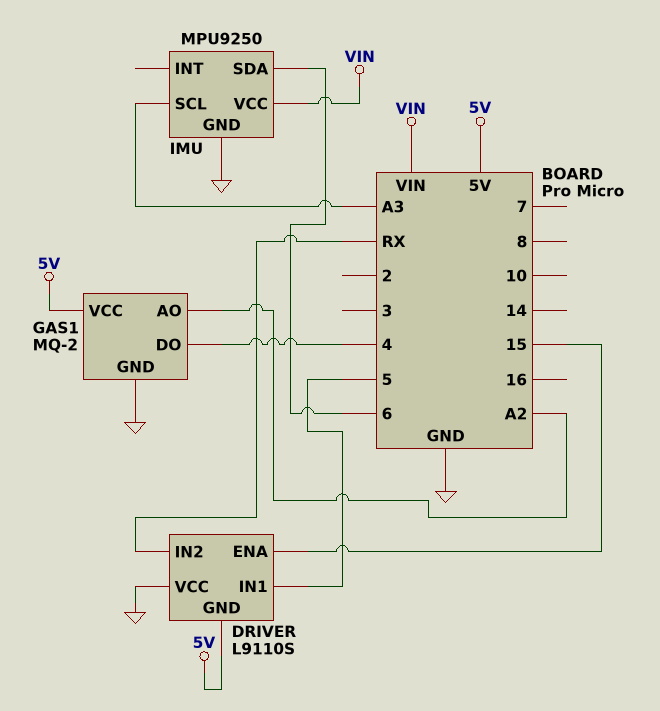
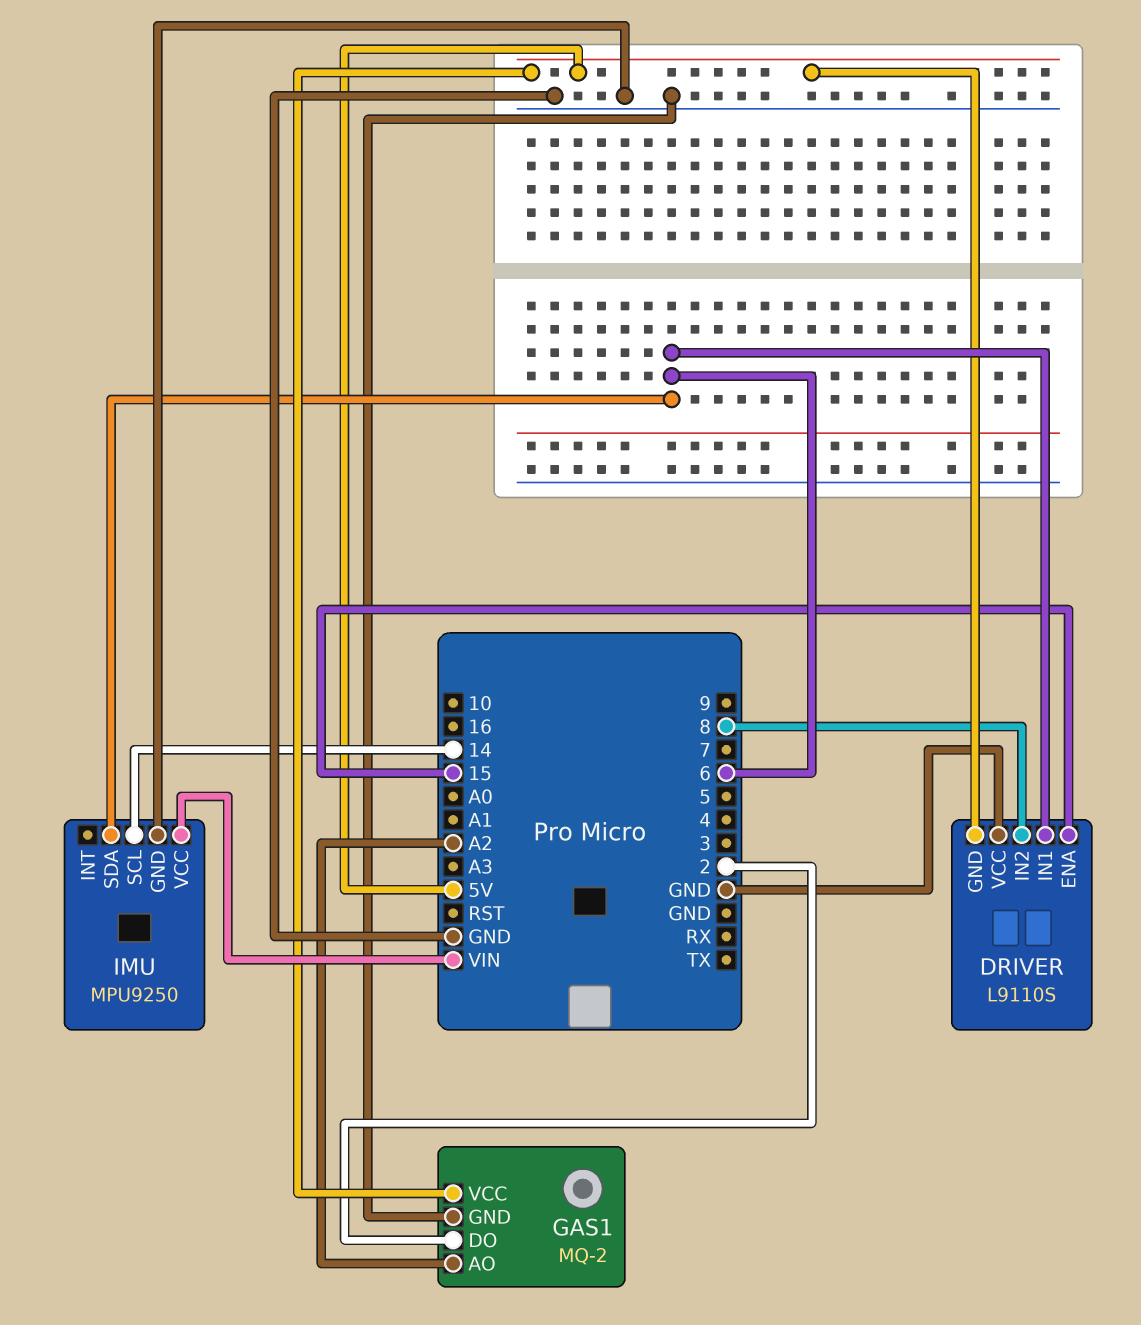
DRIVER pin IN1: 5 -> 6
DRIVER pin IN2: RX -> 8
GAS1 pin DO: 4 -> 2
IMU pin SCL: A3 -> 14

